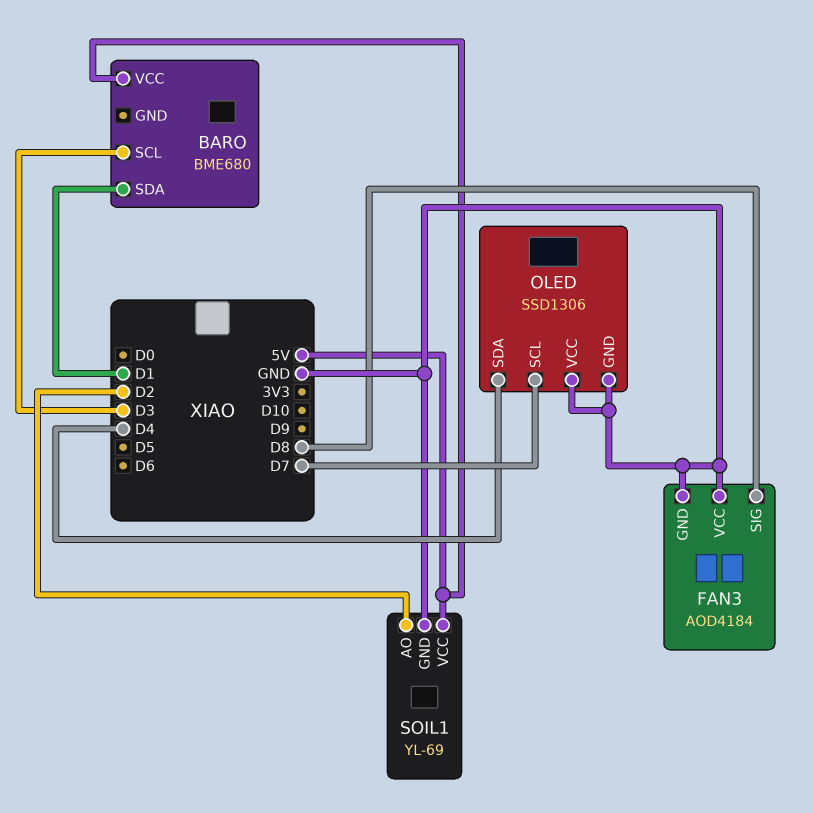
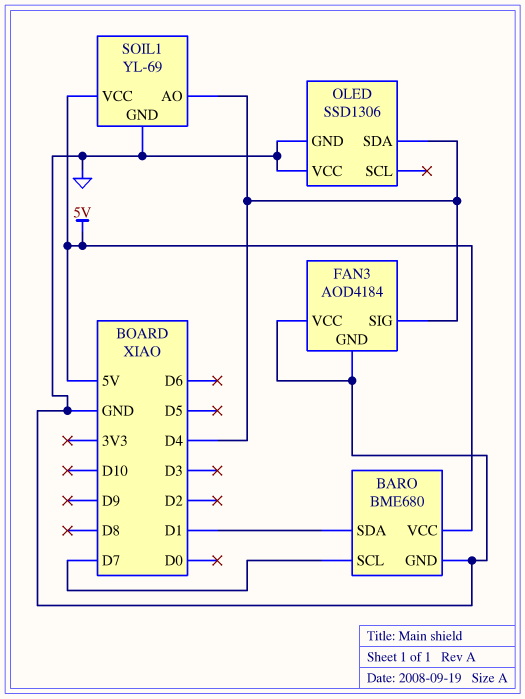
BARO pin GND: none -> GND
BARO pin SCL: D3 -> D7
FAN3 pin SIG: D8 -> D4
OLED pin SCL: D7 -> none
SOIL1 pin AO: D2 -> D4

